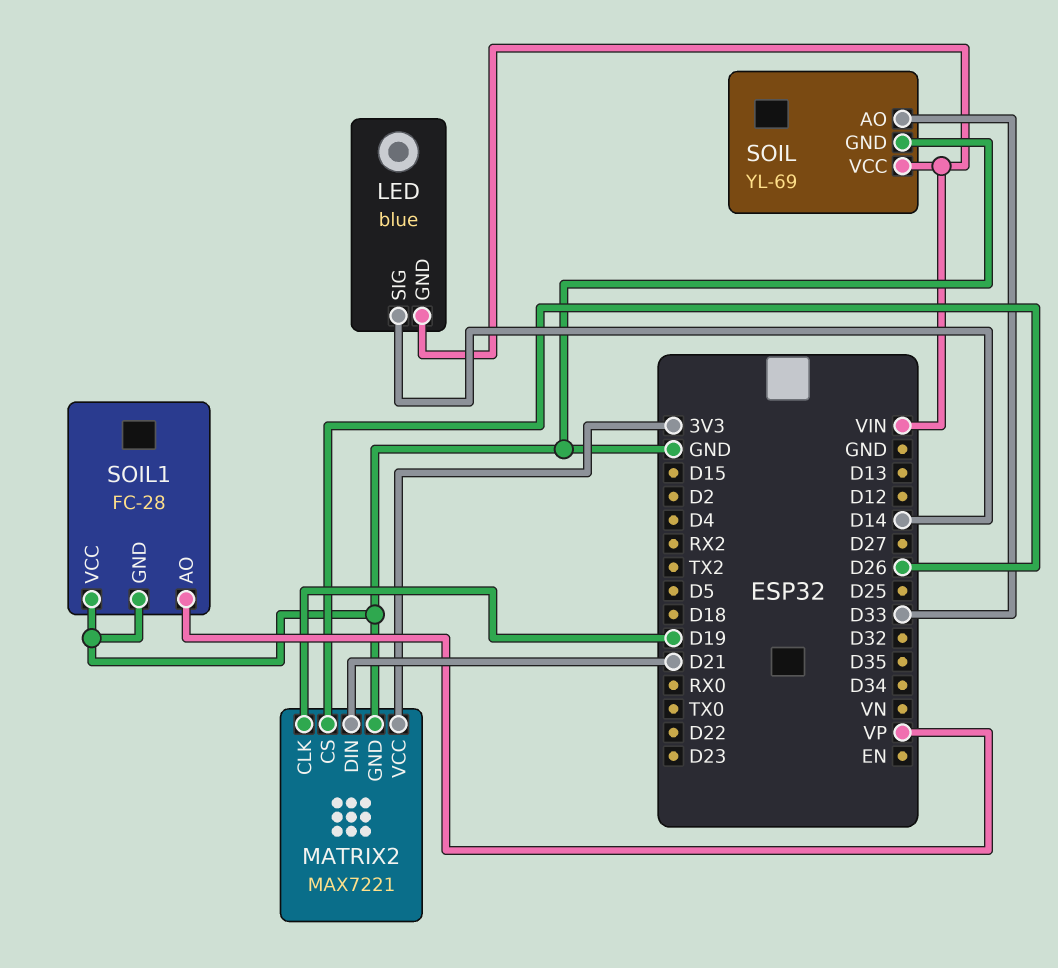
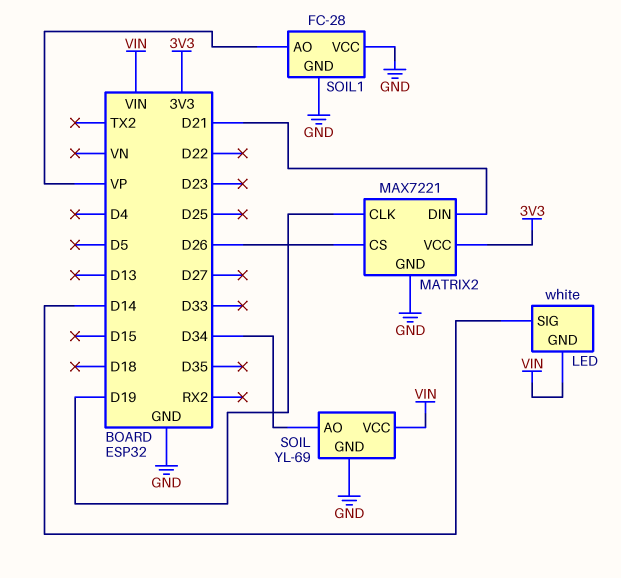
LED: blue -> white
SOIL pin AO: D33 -> D34

